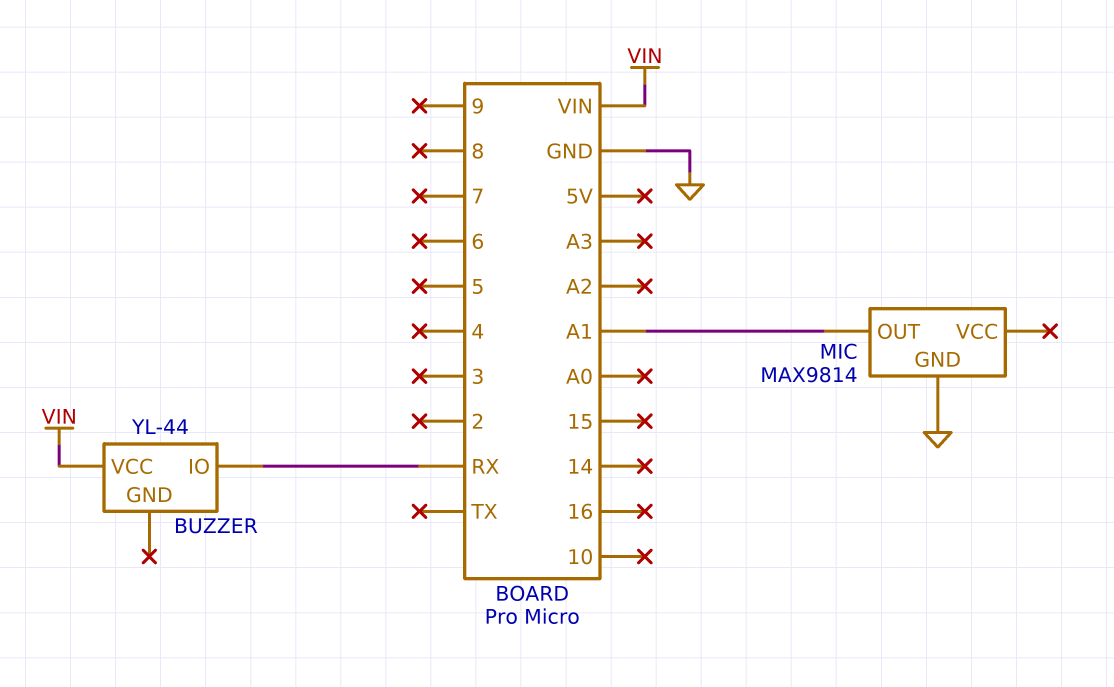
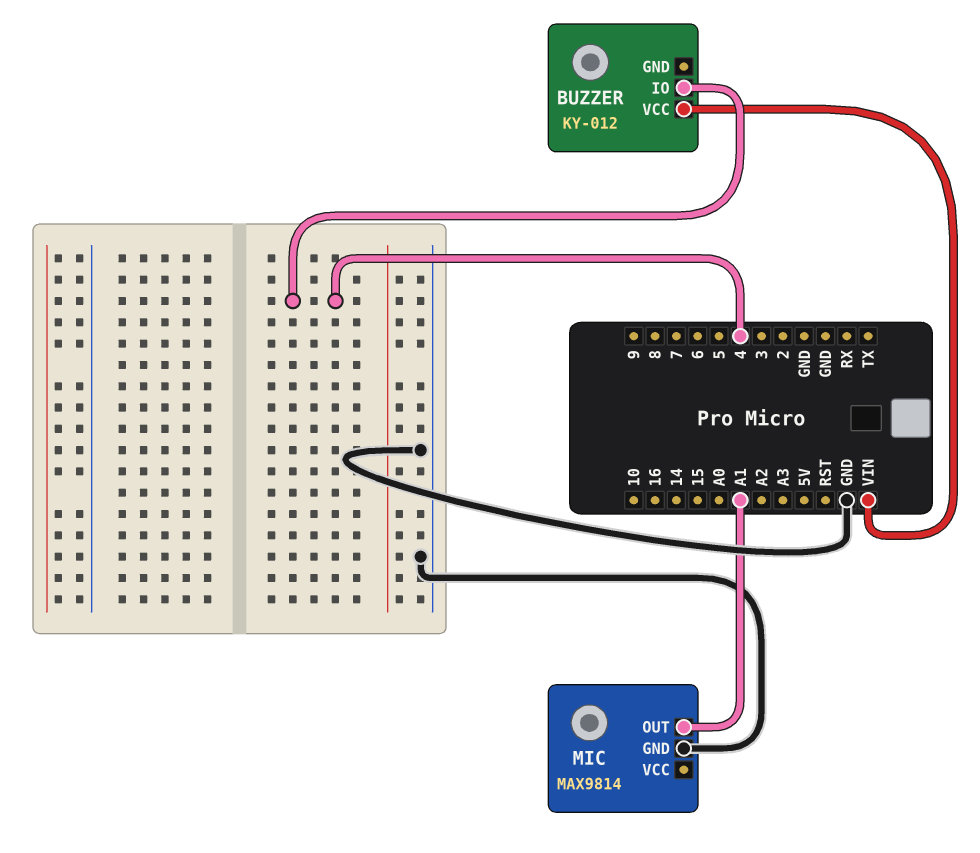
BUZZER: YL-44 -> KY-012
BUZZER pin IO: RX -> 4

